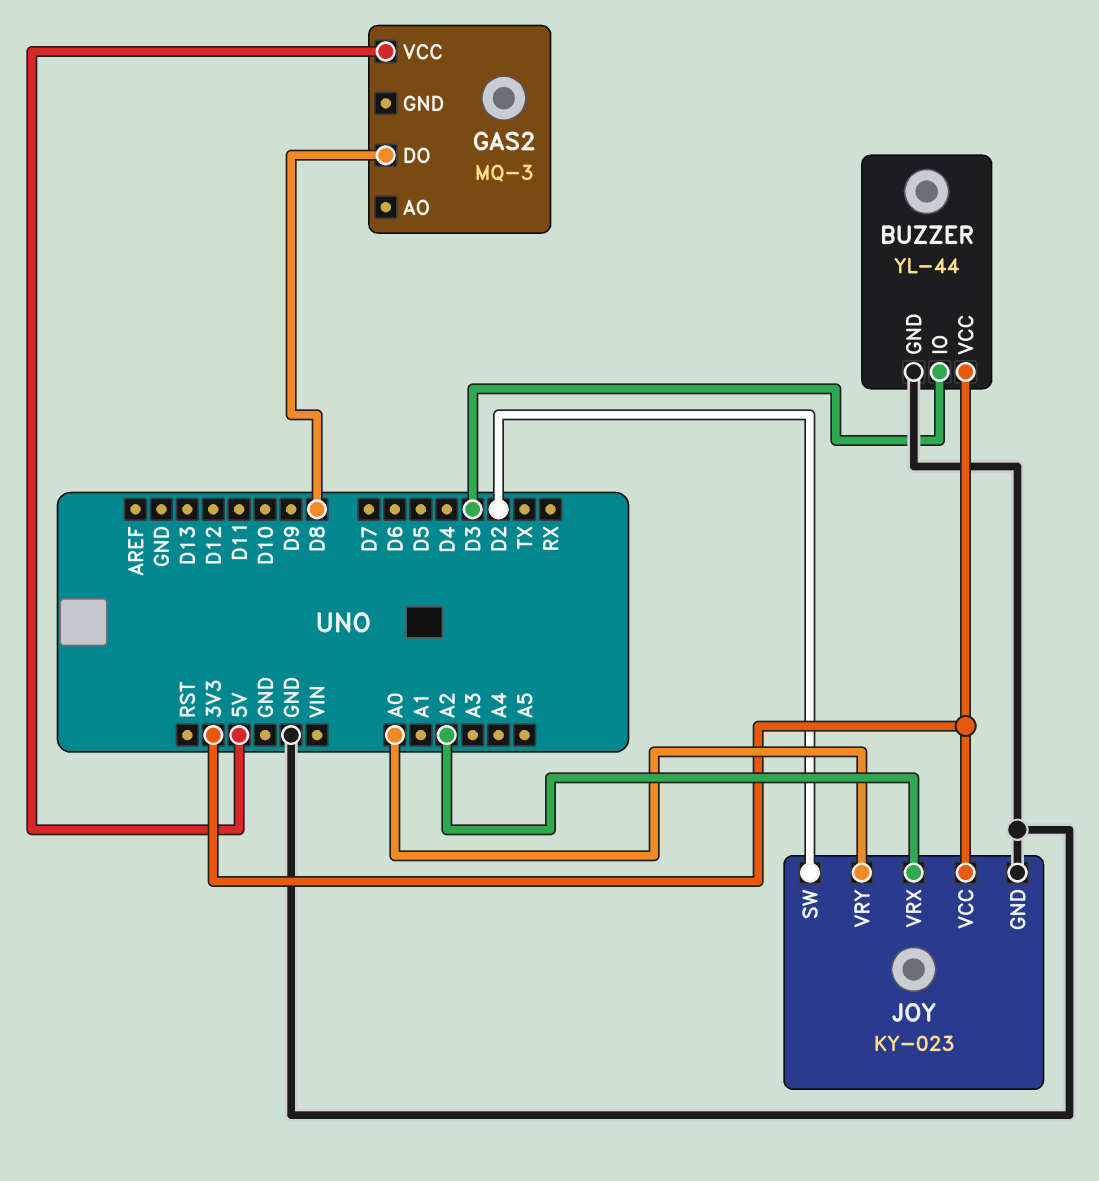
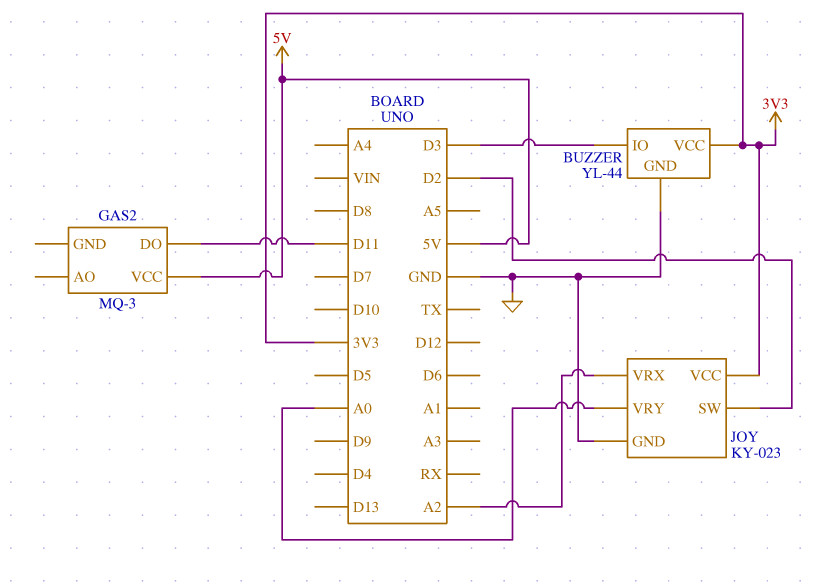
GAS2 pin DO: D8 -> D11

